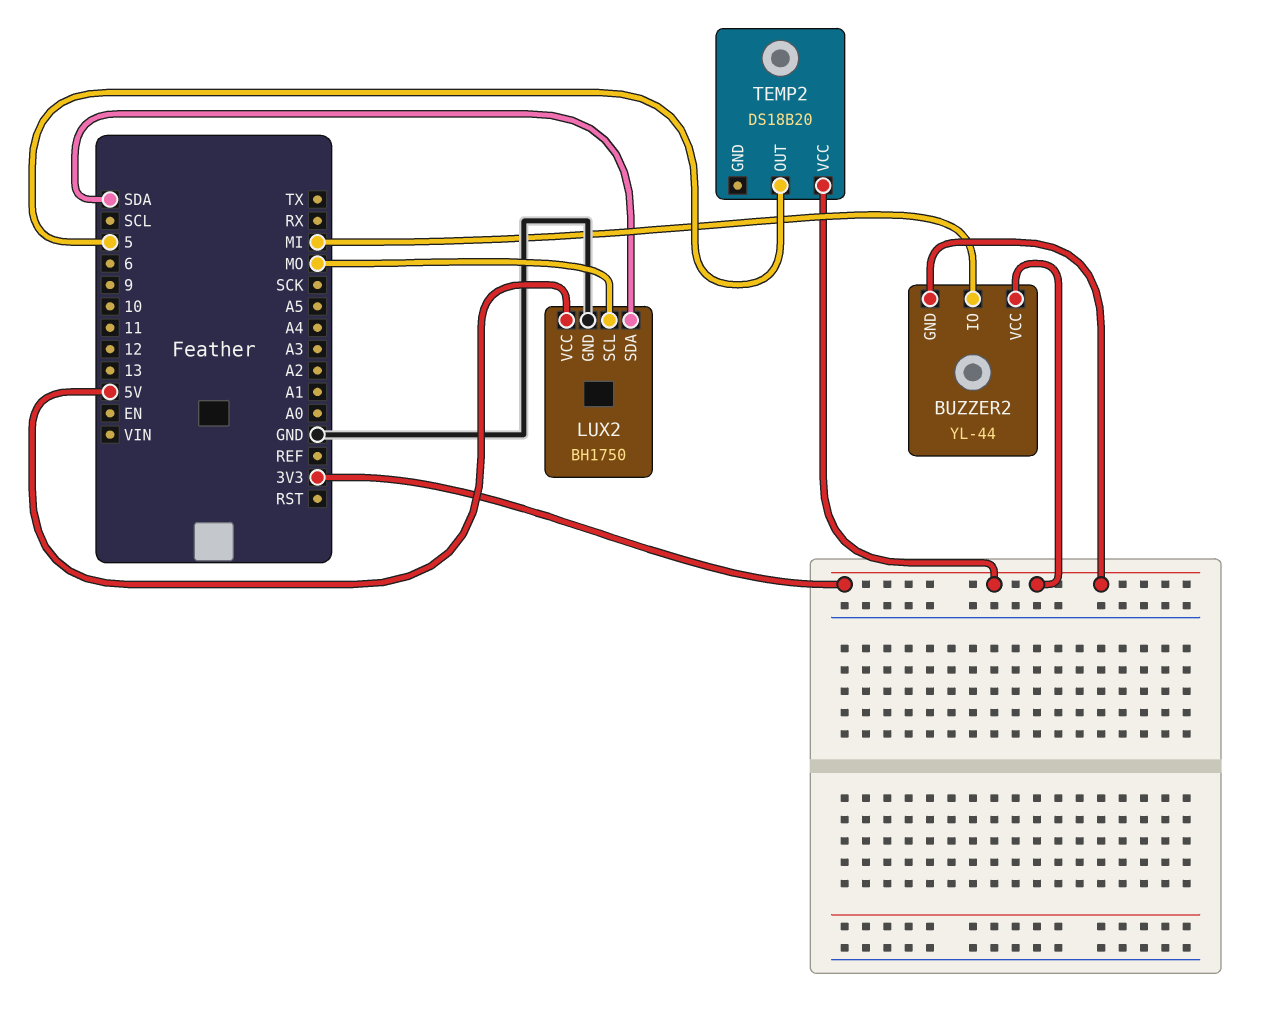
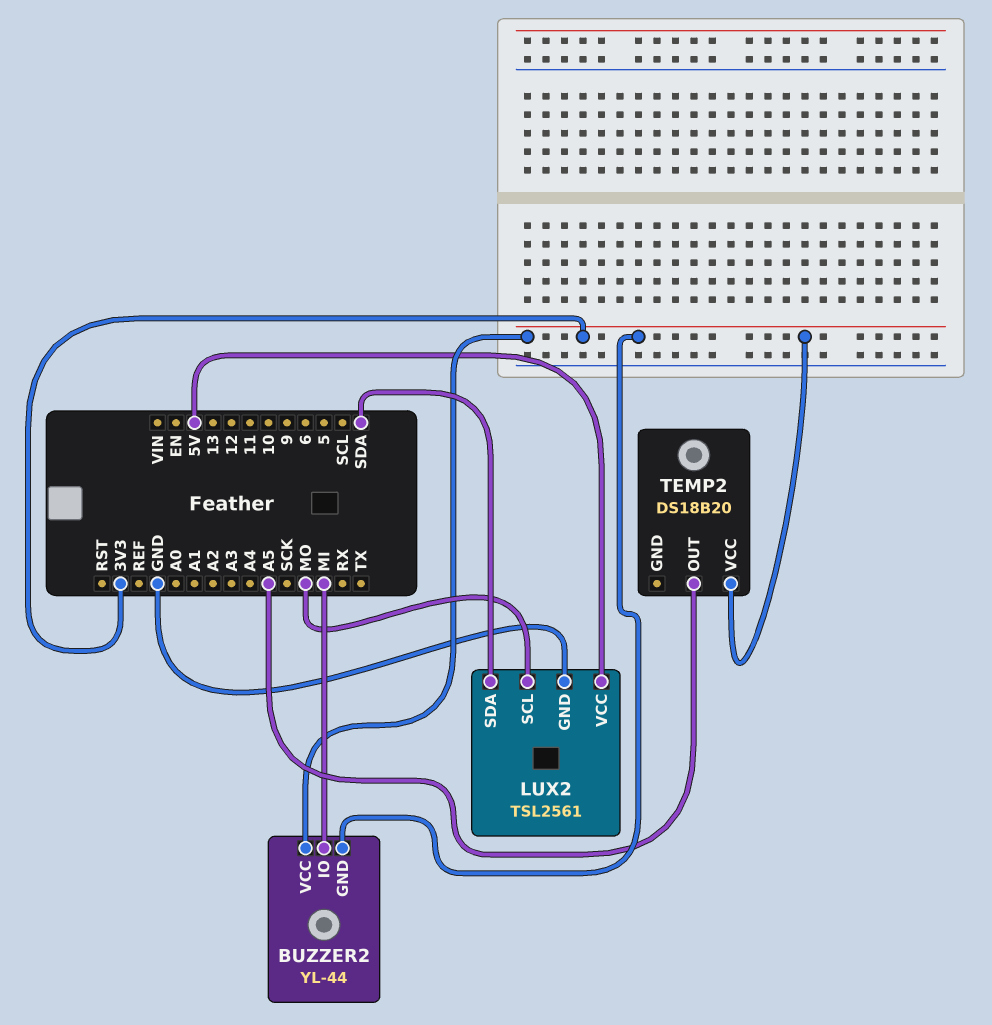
LUX2: BH1750 -> TSL2561
TEMP2 pin OUT: 5 -> A5

